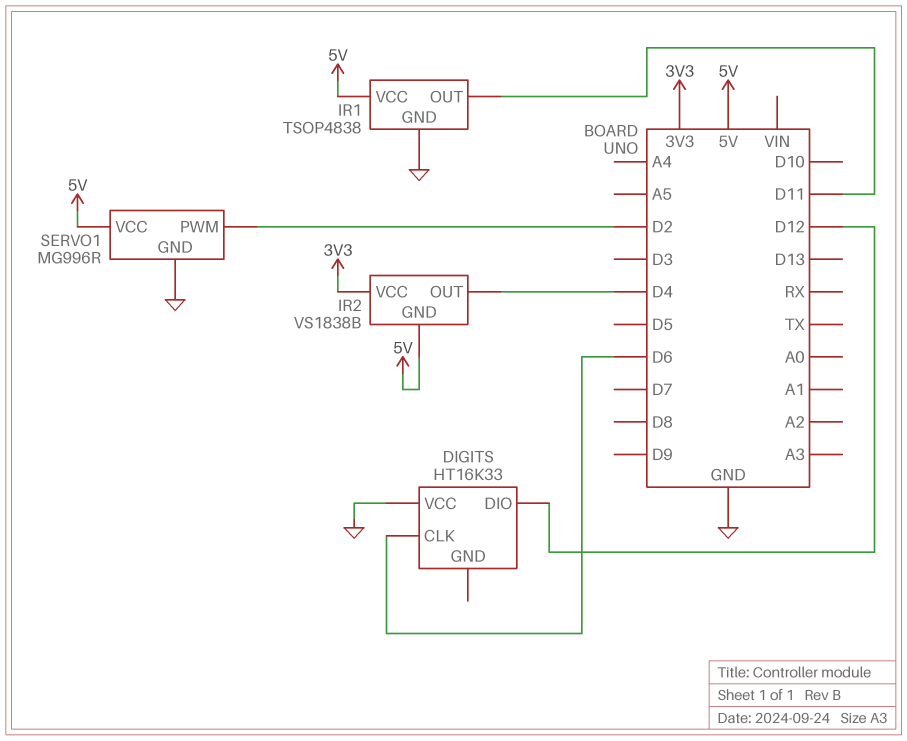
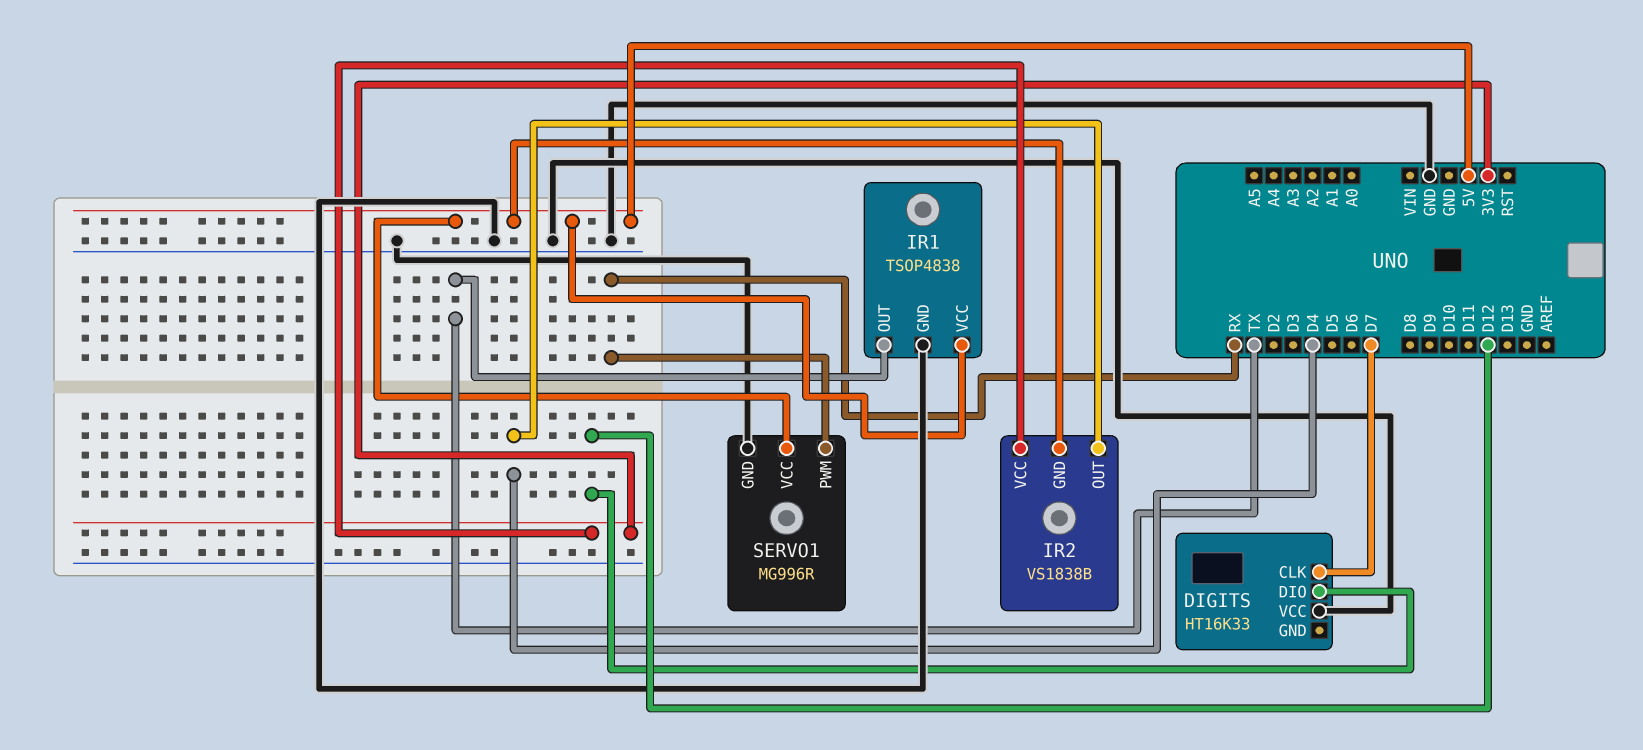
DIGITS pin CLK: D6 -> D7
IR1 pin OUT: D11 -> TX
SERVO1 pin PWM: D2 -> RX

